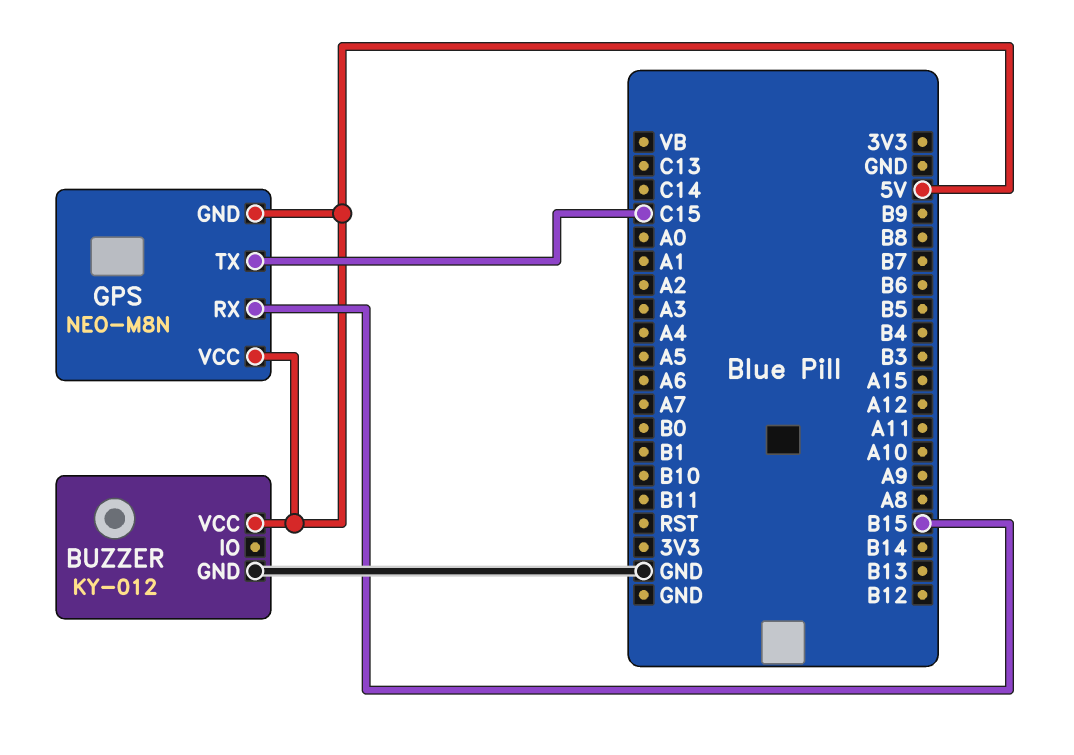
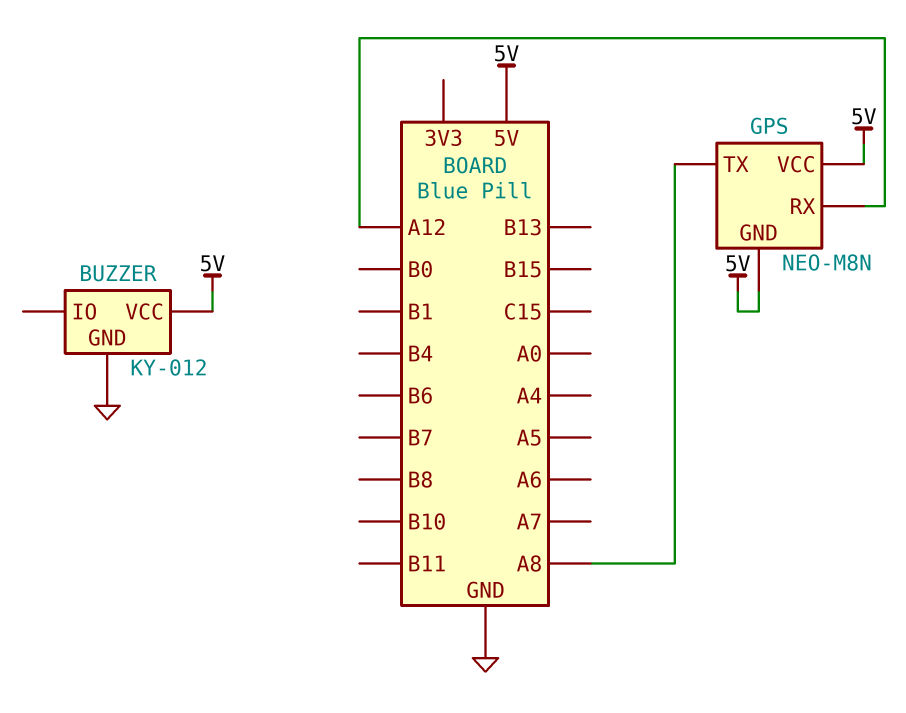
GPS pin RX: B15 -> A12
GPS pin TX: C15 -> A8

